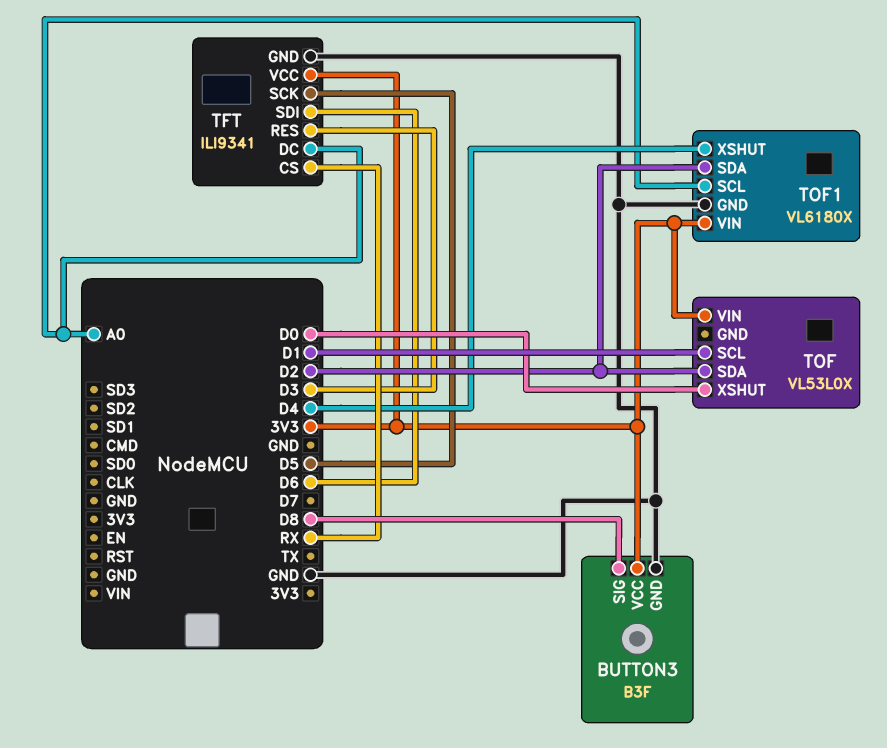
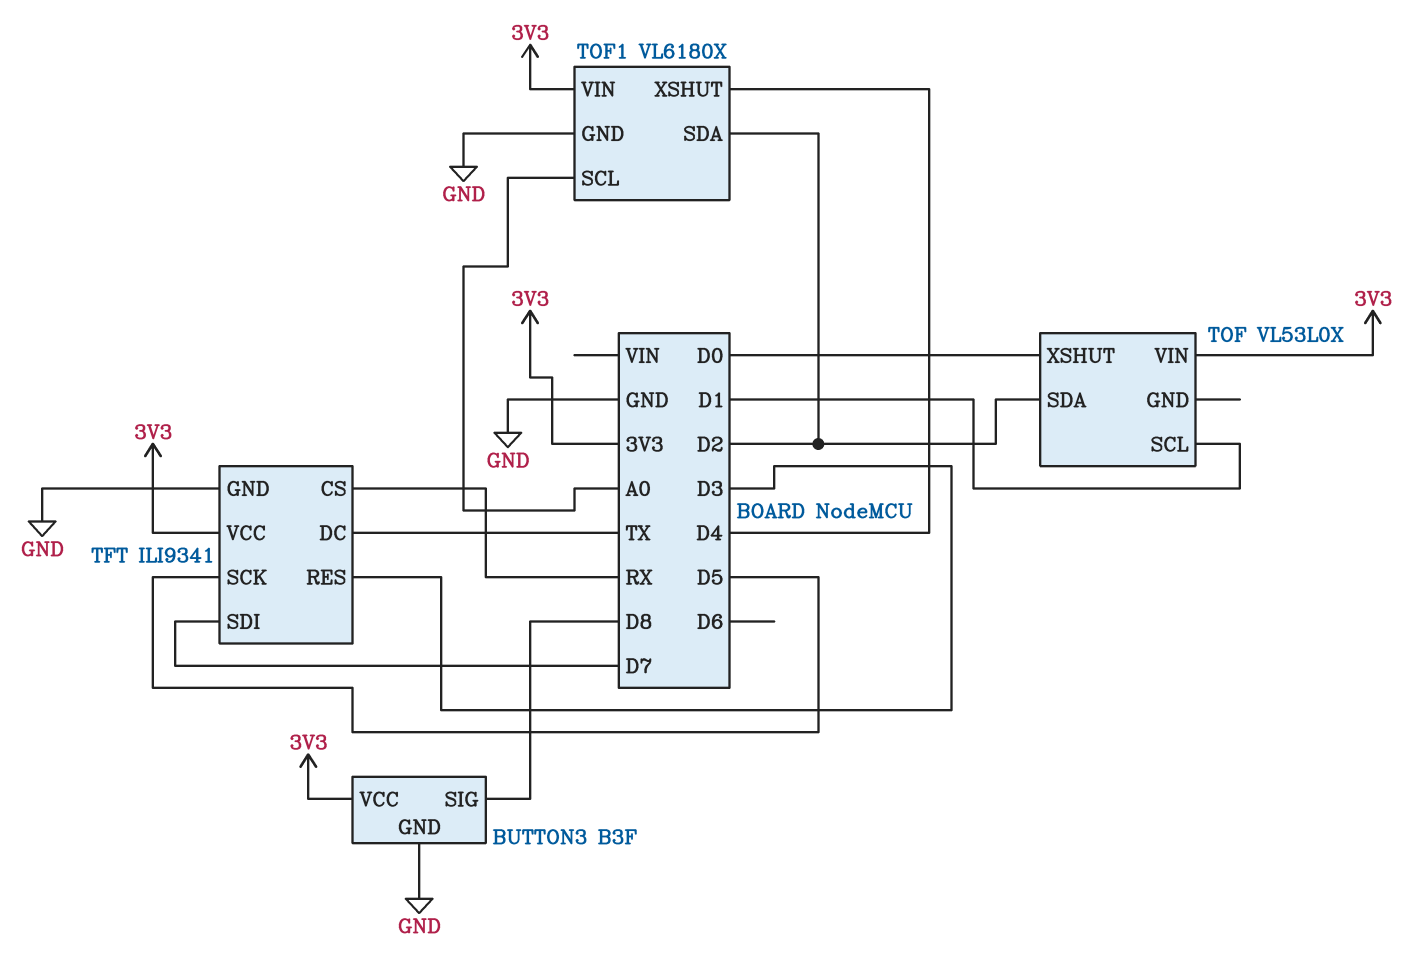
TFT pin DC: A0 -> TX
TFT pin SDI: D6 -> D7

